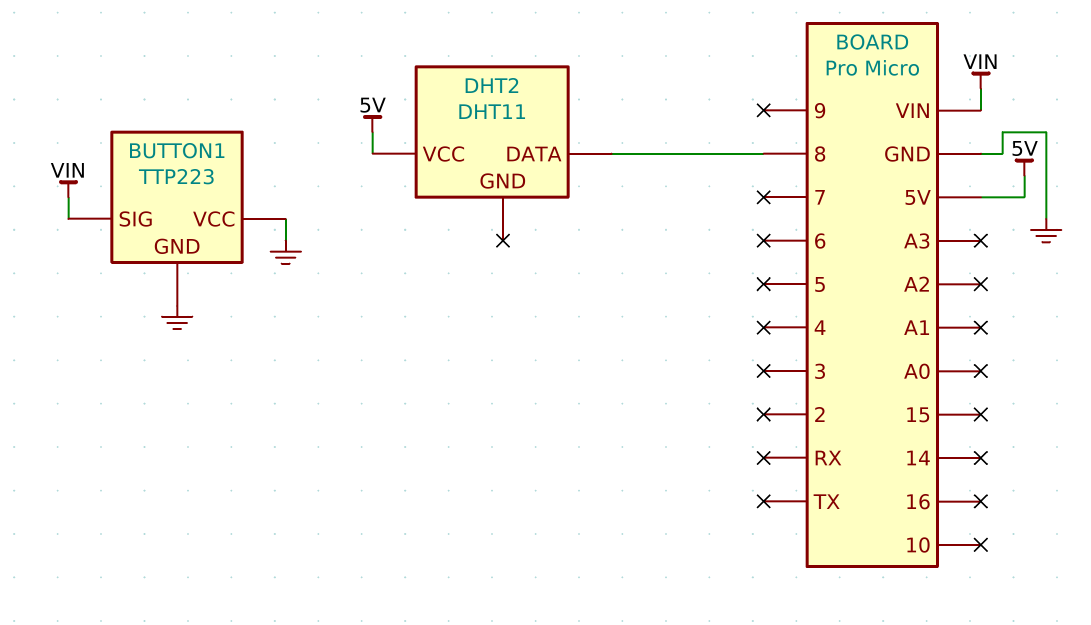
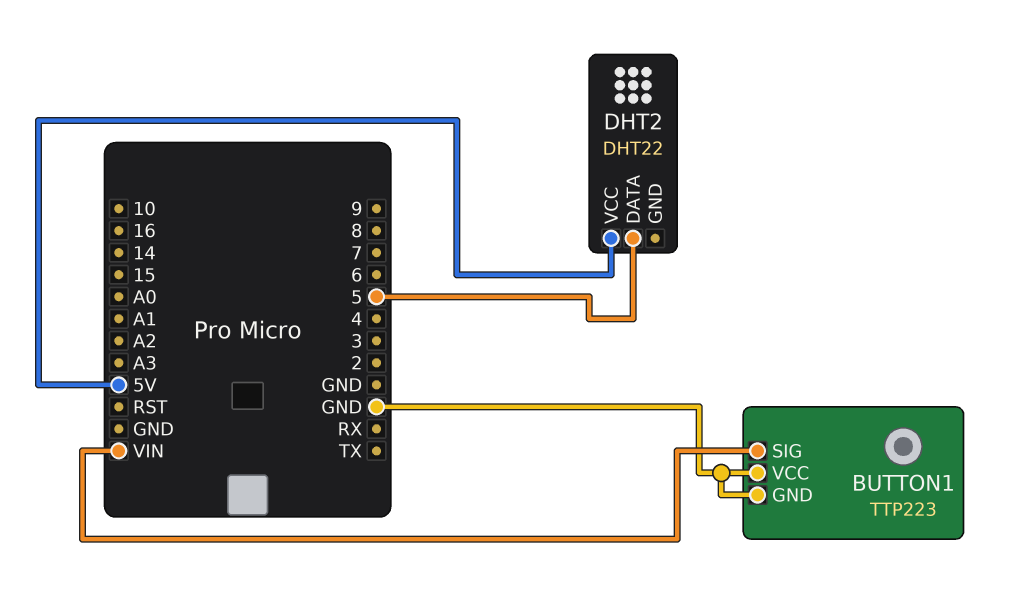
DHT2: DHT11 -> DHT22
DHT2 pin DATA: 8 -> 5

